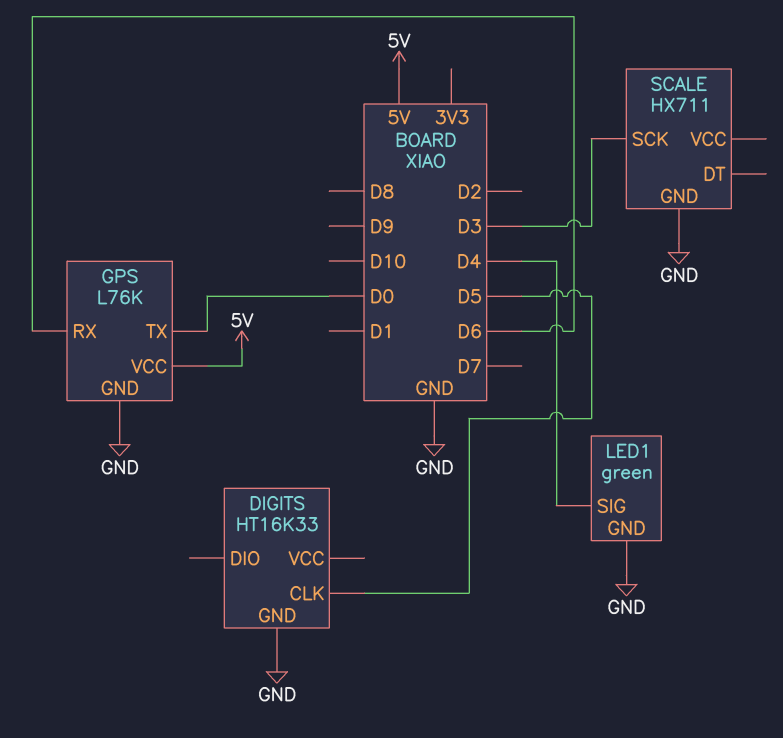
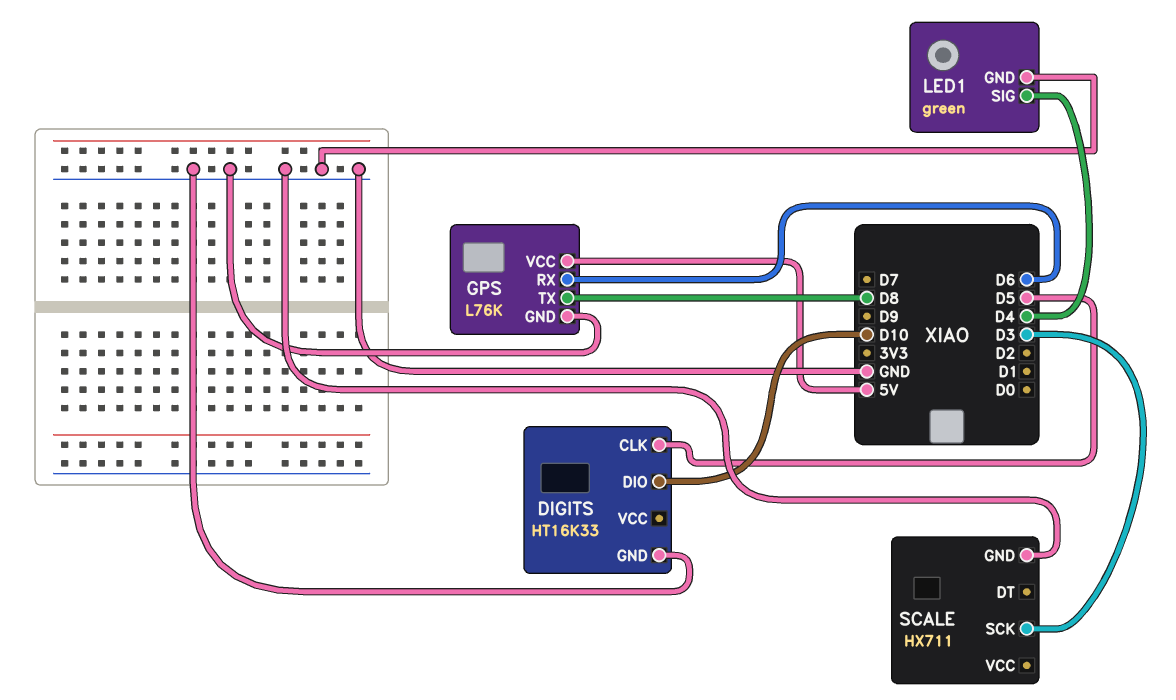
DIGITS pin DIO: none -> D10
GPS pin TX: D0 -> D8

